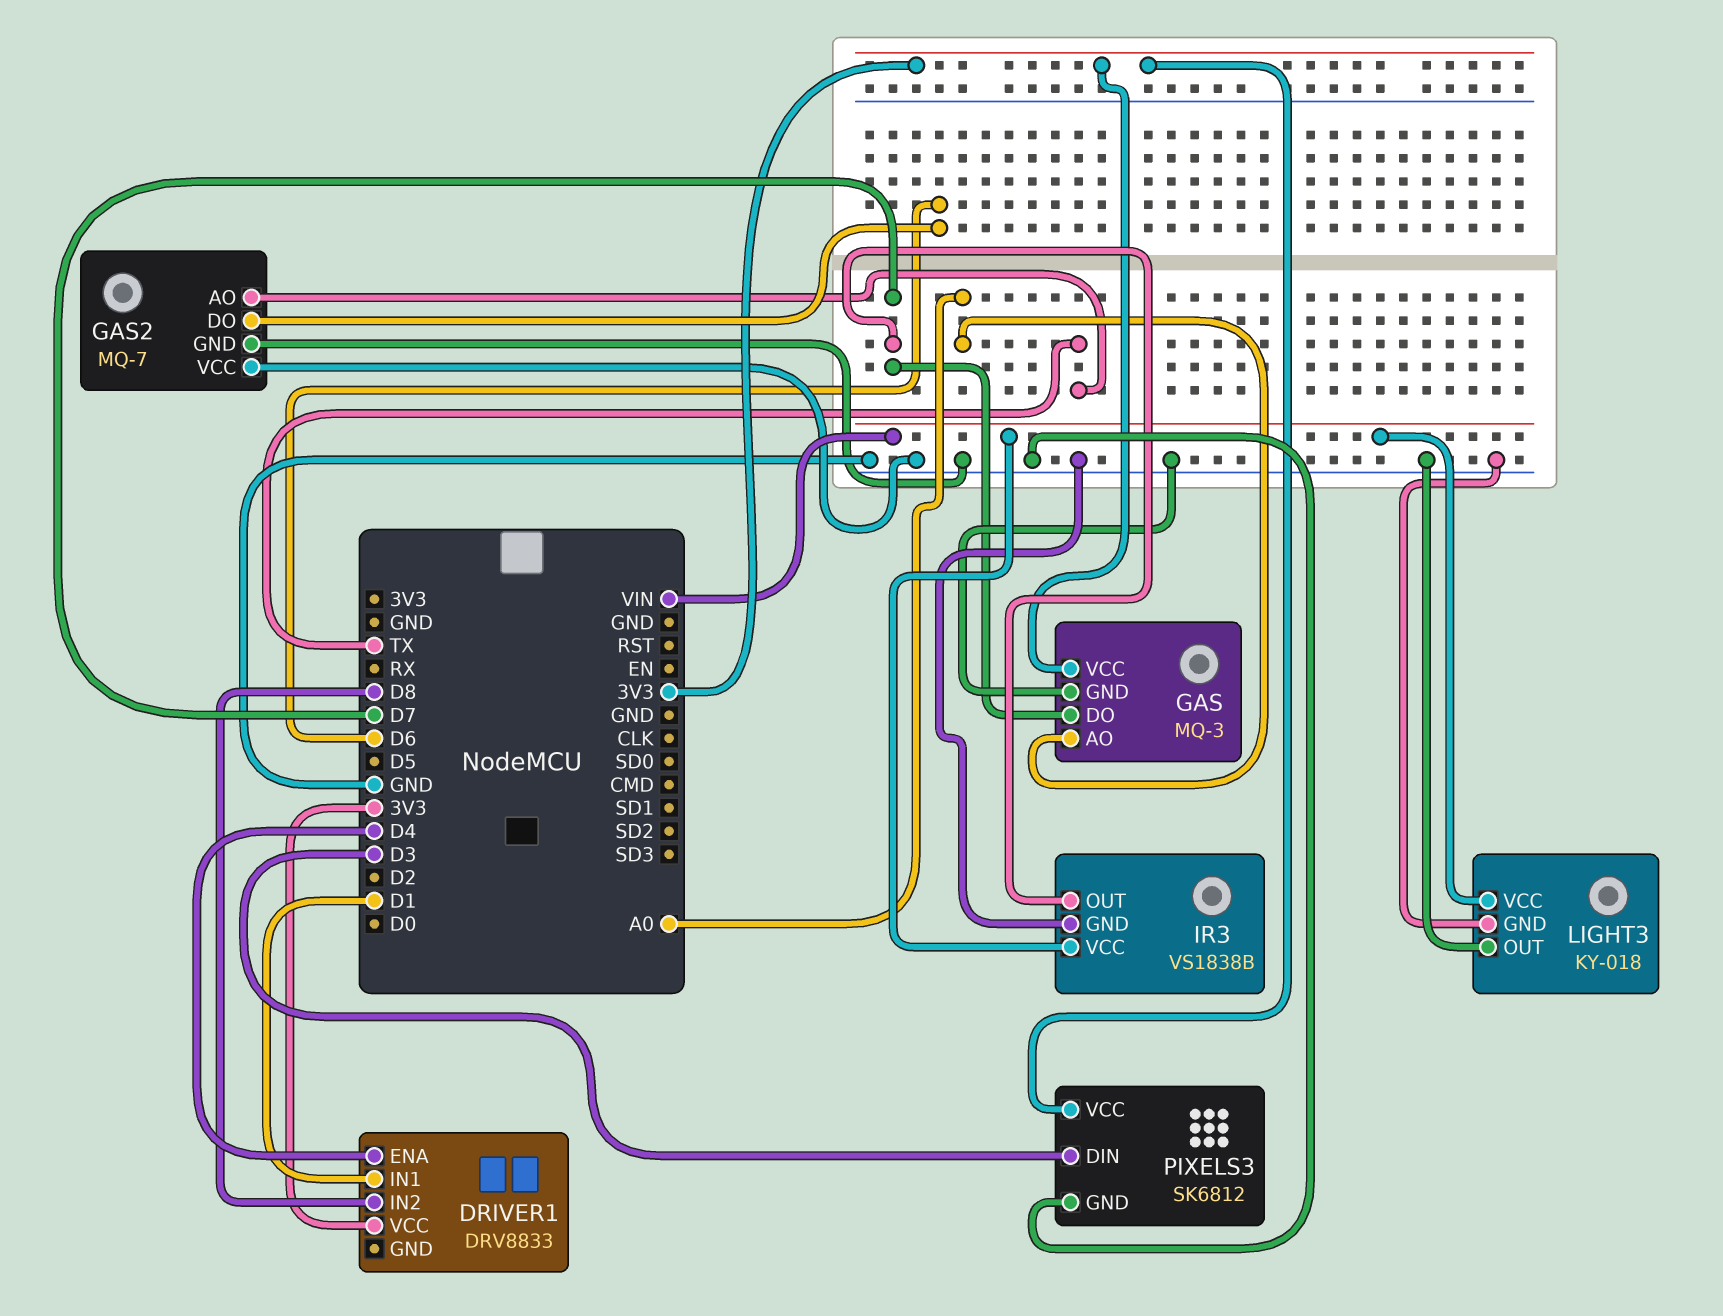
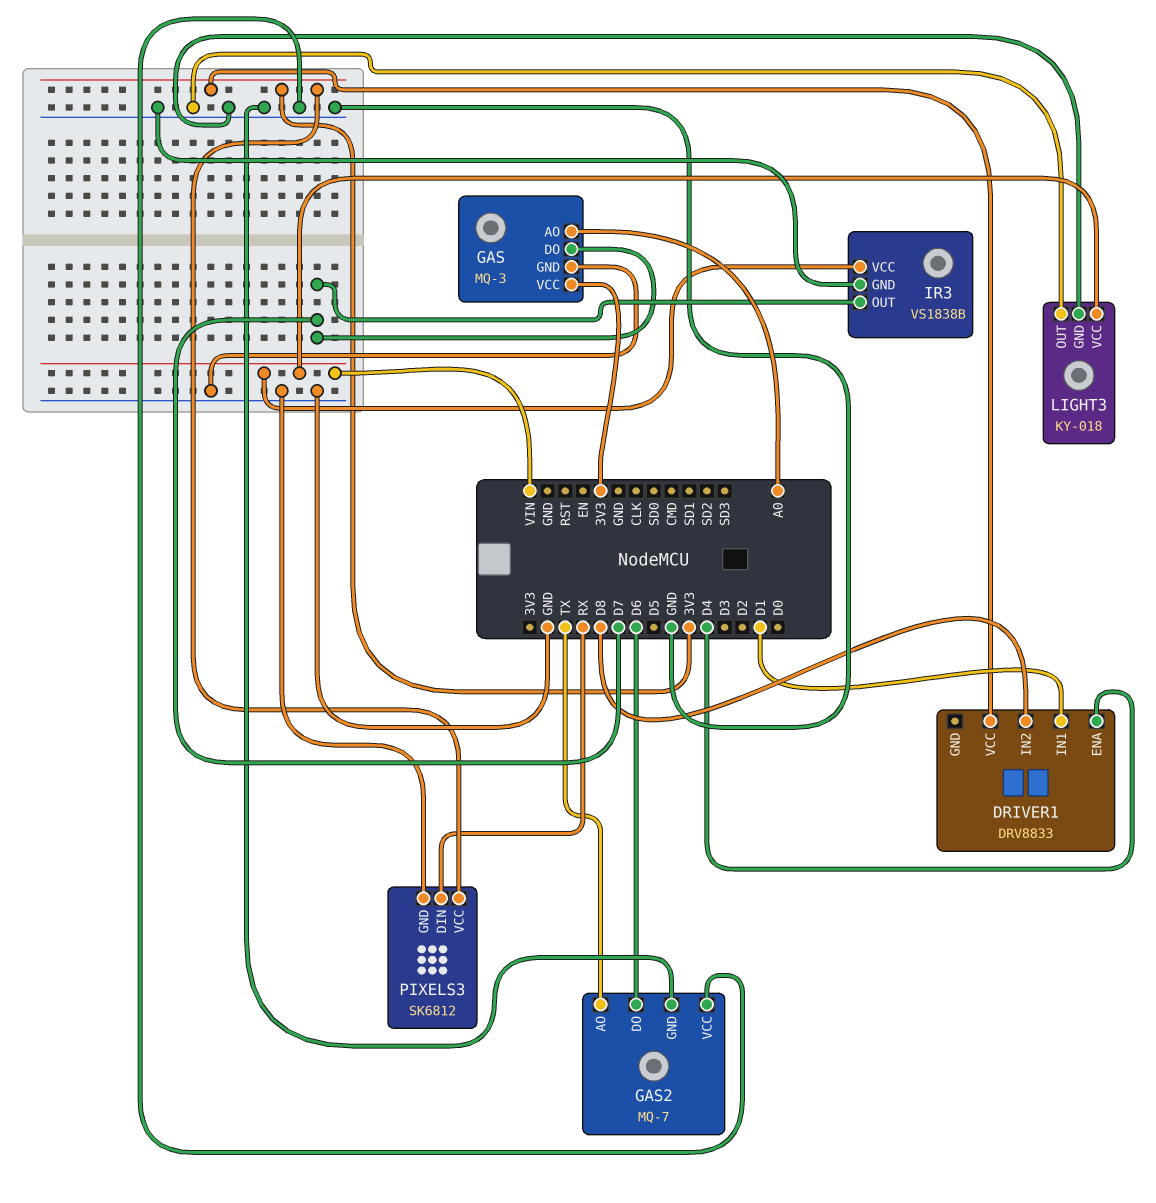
PIXELS3 pin DIN: D3 -> RX

